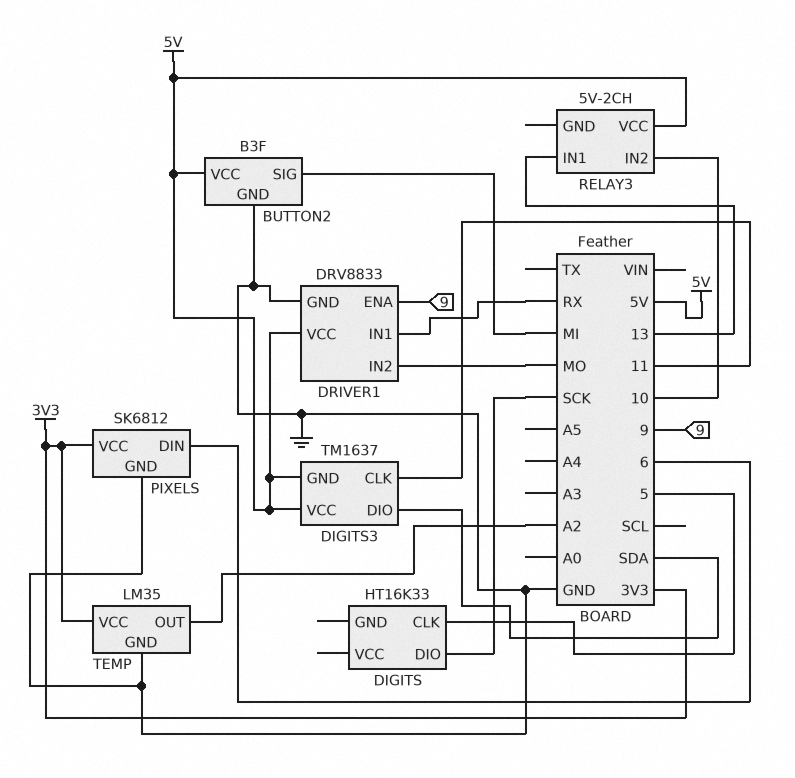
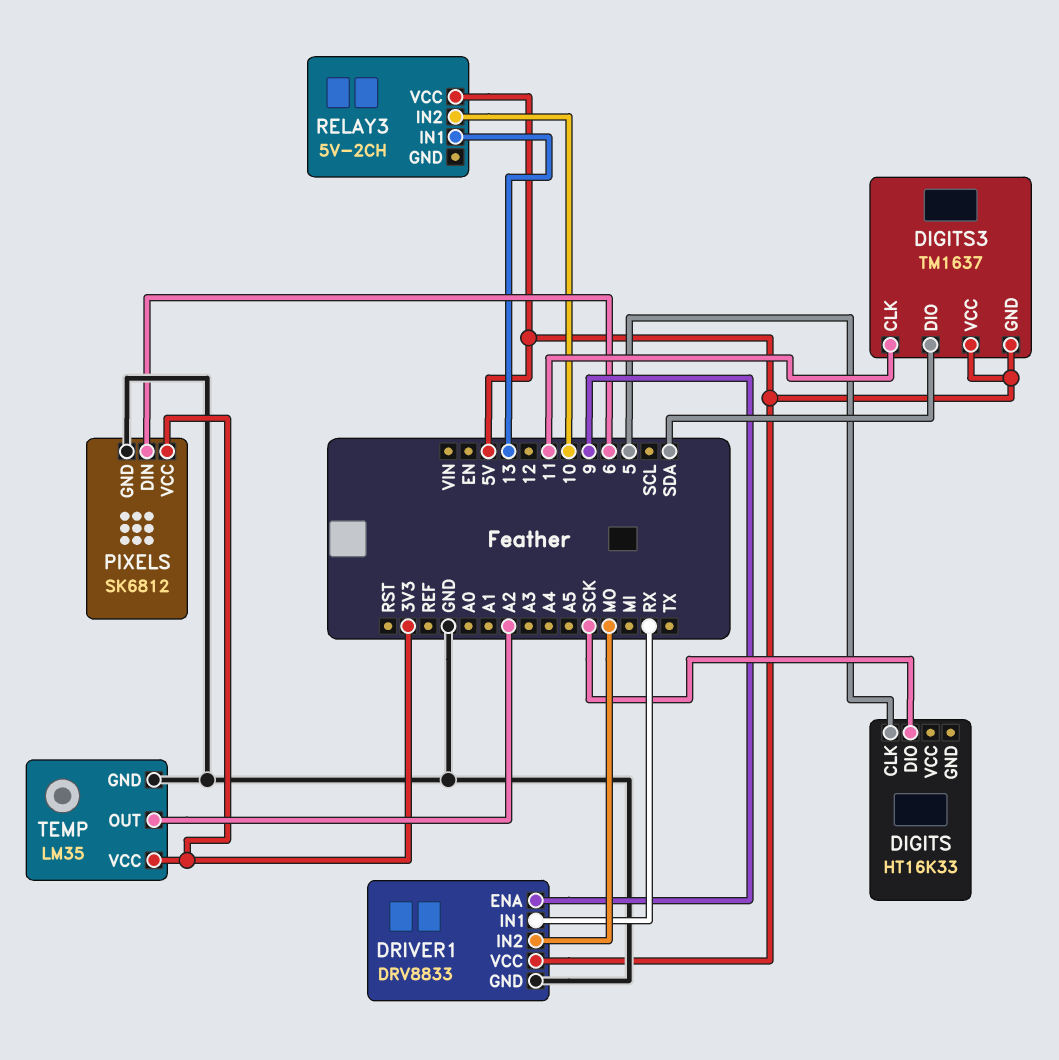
BUTTON2: B3F -> none
BUTTON2 pin GND: GND -> none
BUTTON2 pin SIG: MI -> none
BUTTON2 pin VCC: 5V -> none

